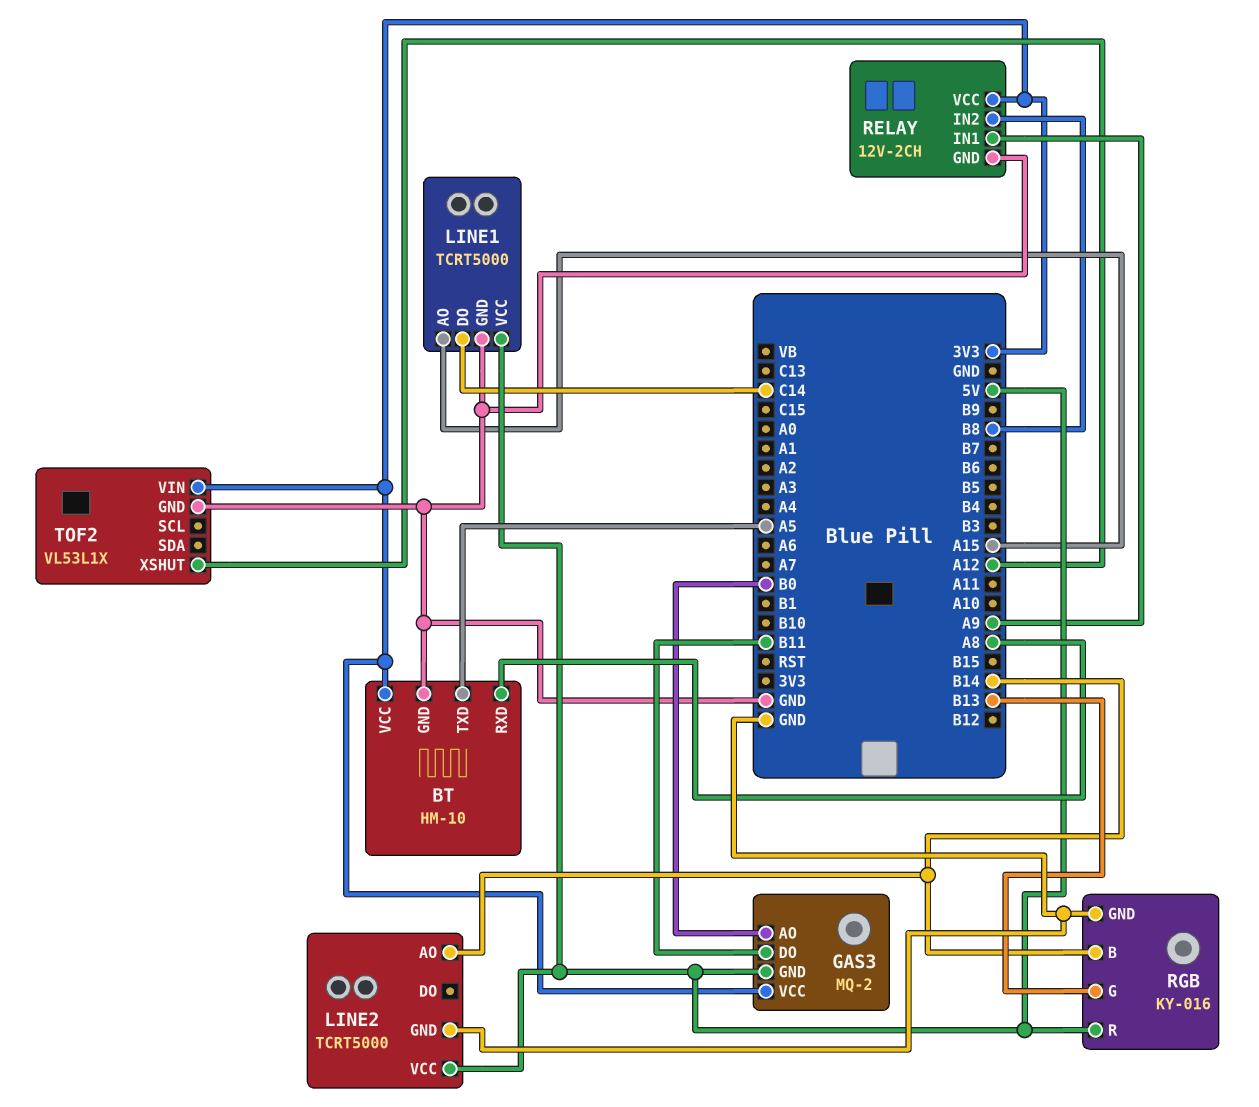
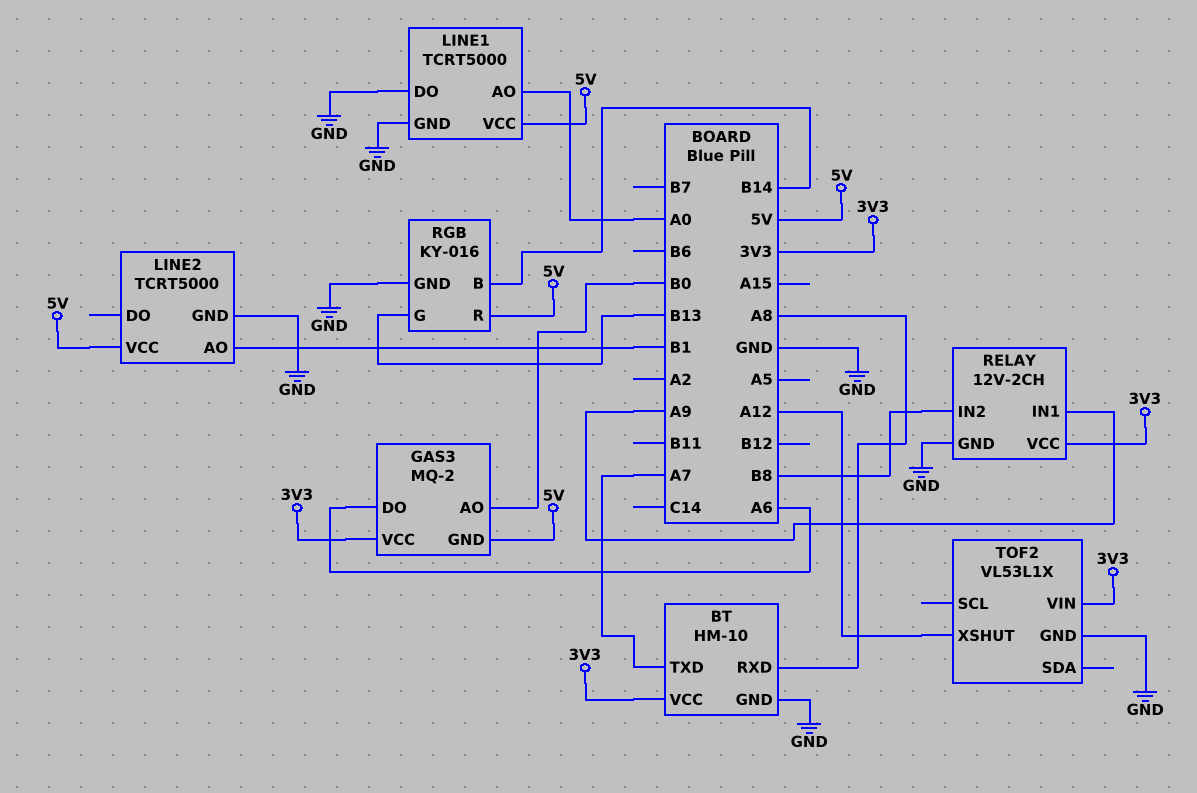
BT pin TXD: A5 -> A7
GAS3 pin DO: B11 -> A6
LINE1 pin AO: A15 -> A0
LINE1 pin DO: C14 -> GND
LINE2 pin AO: B14 -> B1

